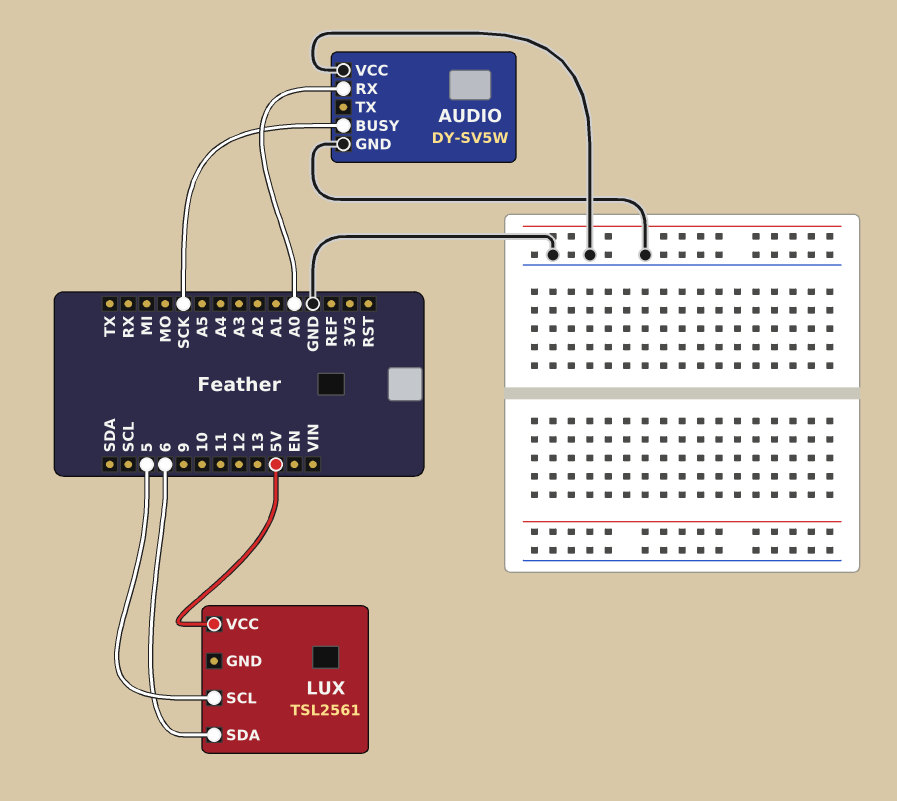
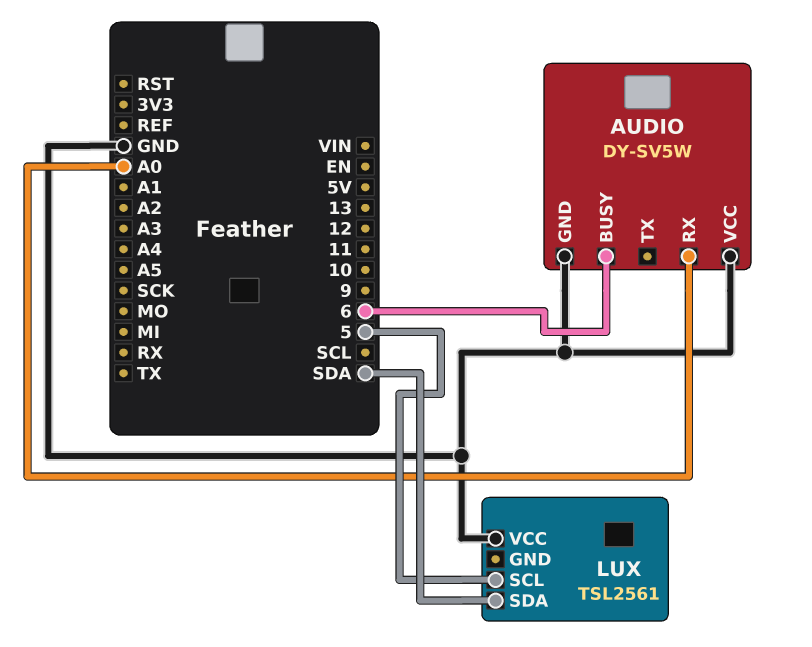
AUDIO pin BUSY: SCK -> 6
LUX pin SDA: 6 -> SDA
LUX pin VCC: 5V -> GND

